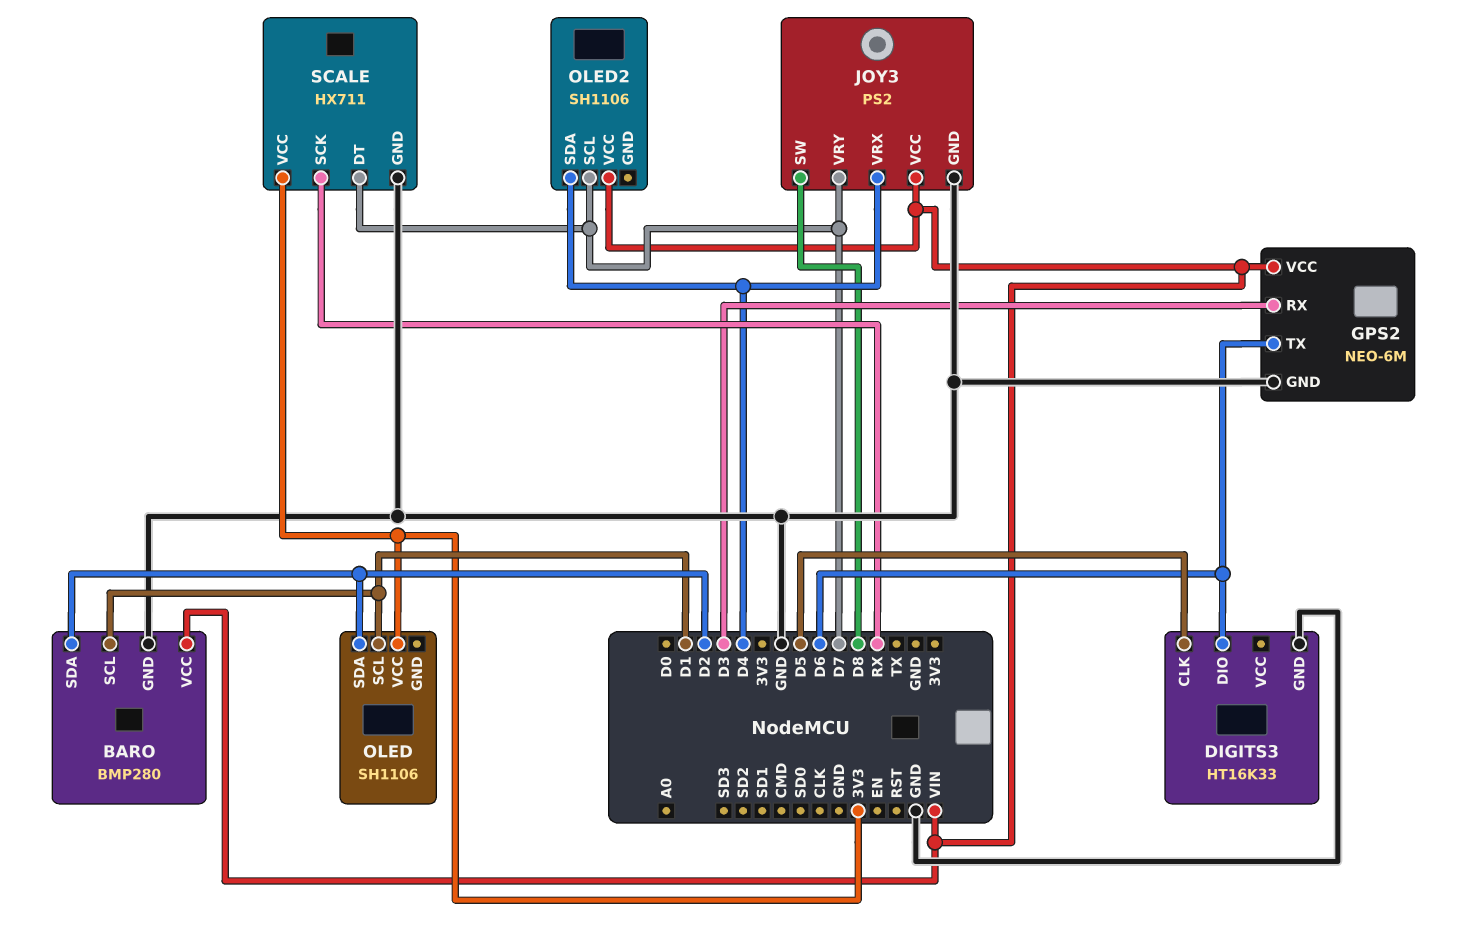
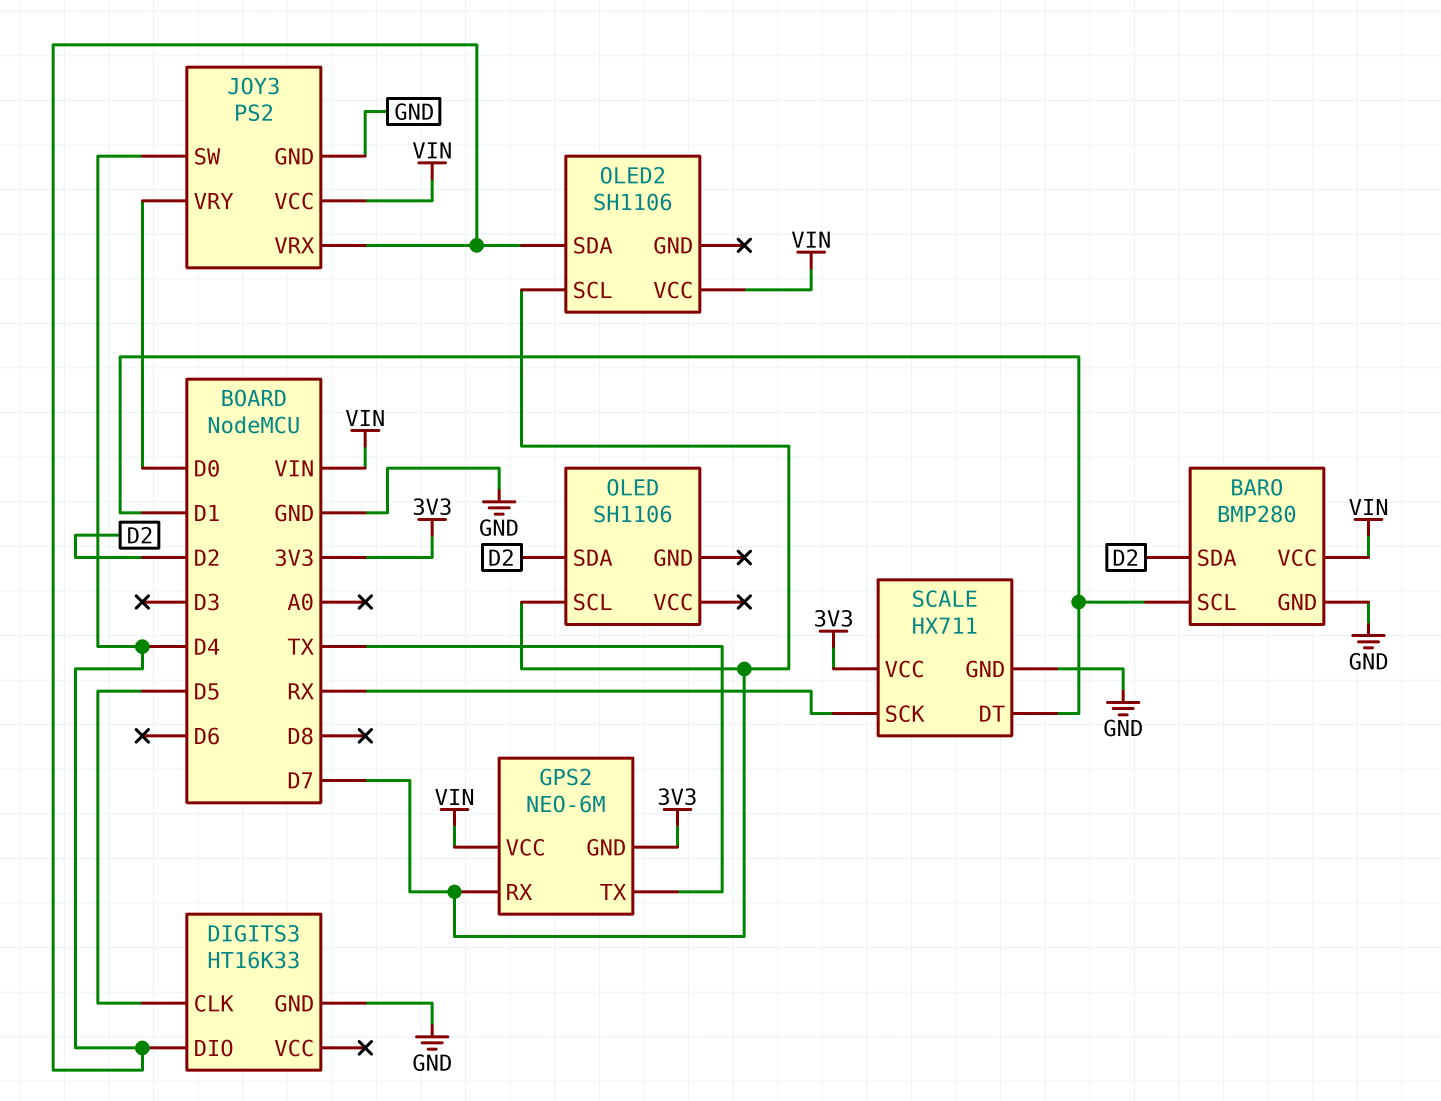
DIGITS3 pin DIO: D6 -> D4
GPS2 pin GND: GND -> 3V3
GPS2 pin RX: D3 -> D7
GPS2 pin TX: D6 -> TX
JOY3 pin SW: D8 -> D4
JOY3 pin VRY: D7 -> D0
OLED pin SCL: D1 -> D7
OLED pin VCC: 3V3 -> none
SCALE pin DT: D7 -> D1

